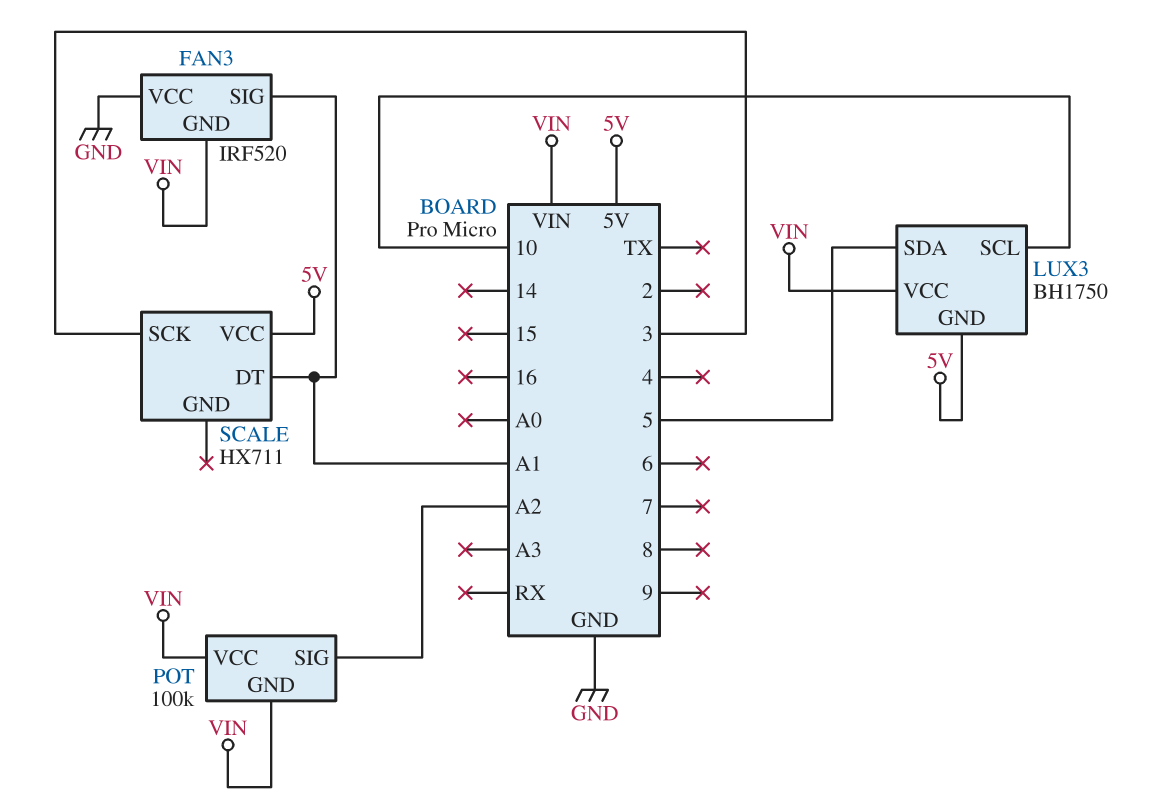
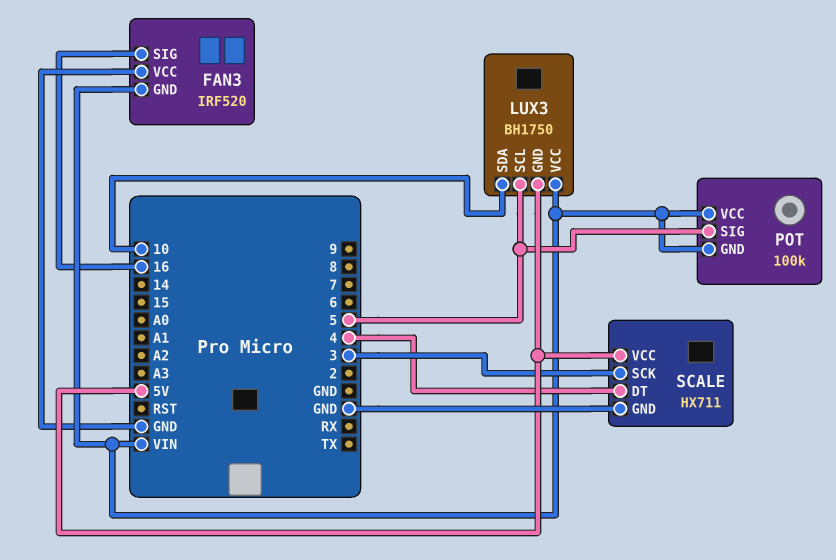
FAN3 pin SIG: A1 -> 16
LUX3 pin SCL: 10 -> 5
LUX3 pin SDA: 5 -> 10
POT pin SIG: A2 -> 5
SCALE pin DT: A1 -> 4
SCALE pin GND: none -> GND

